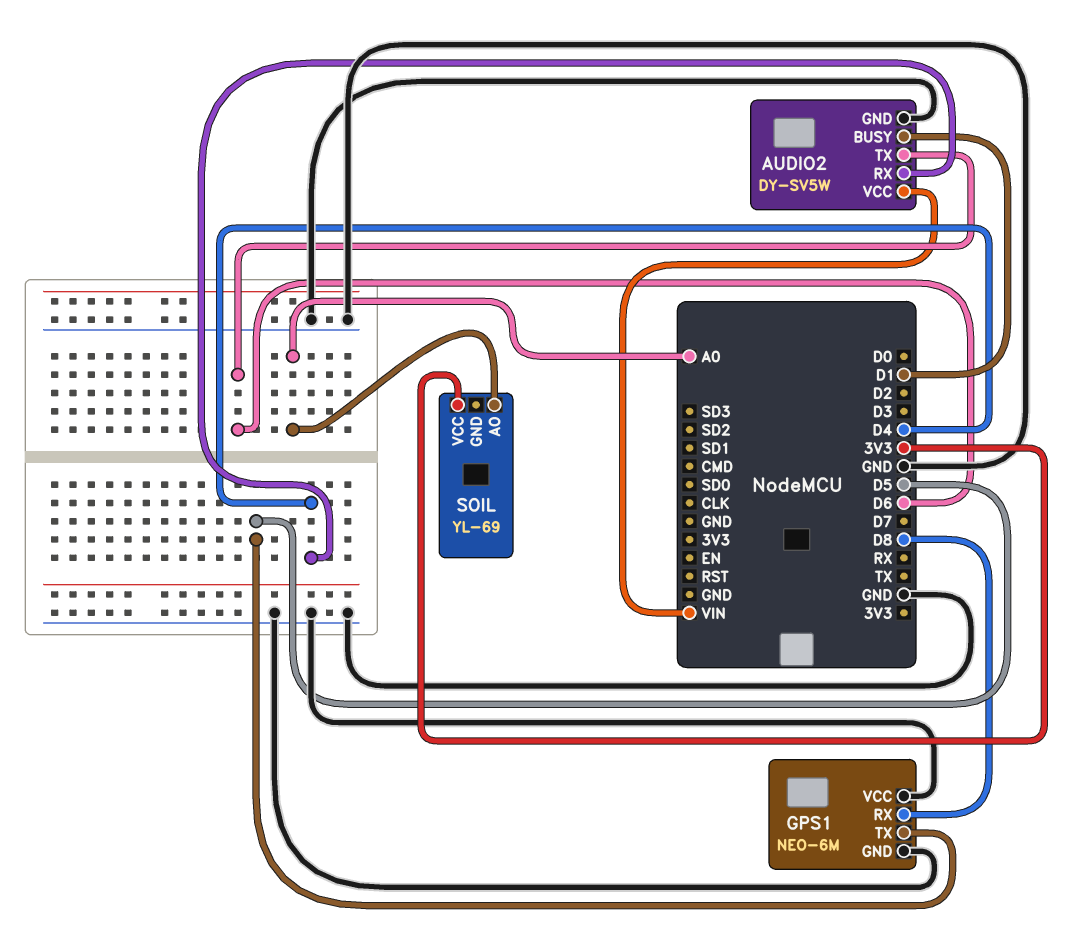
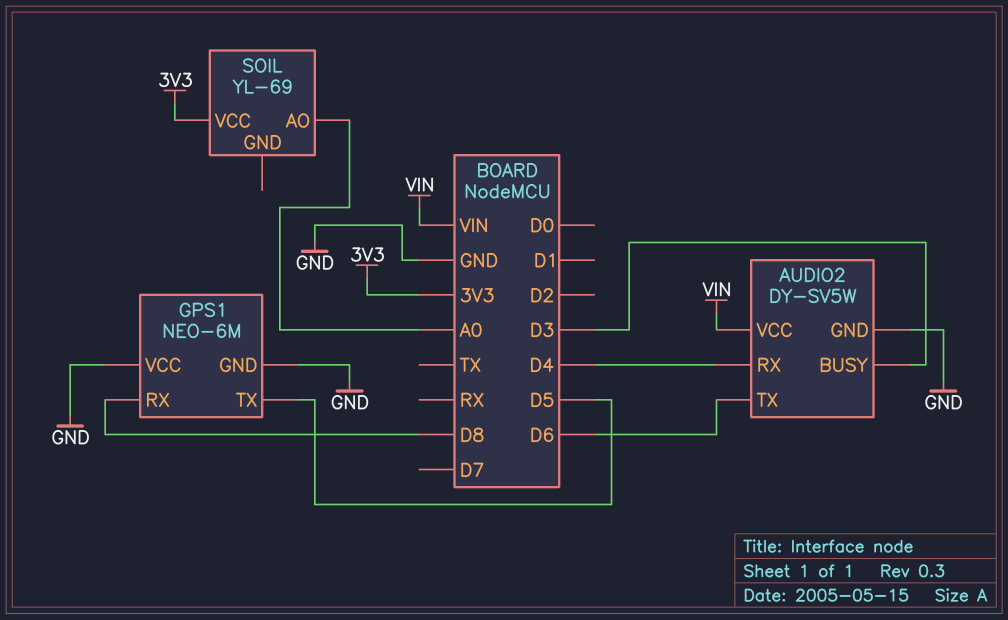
AUDIO2 pin BUSY: D1 -> D3

